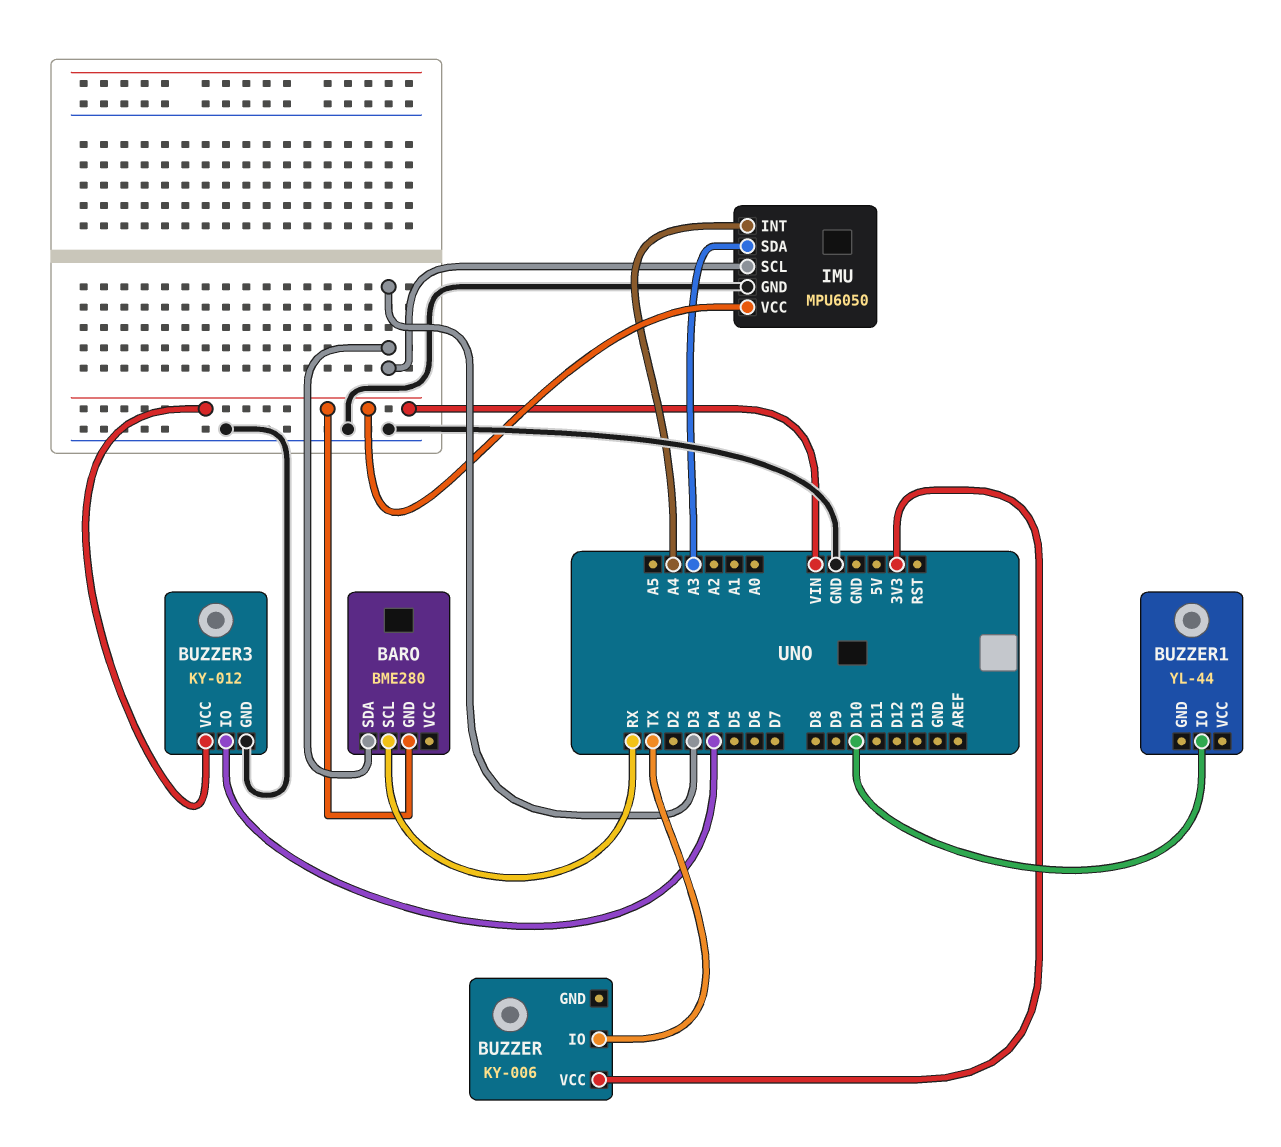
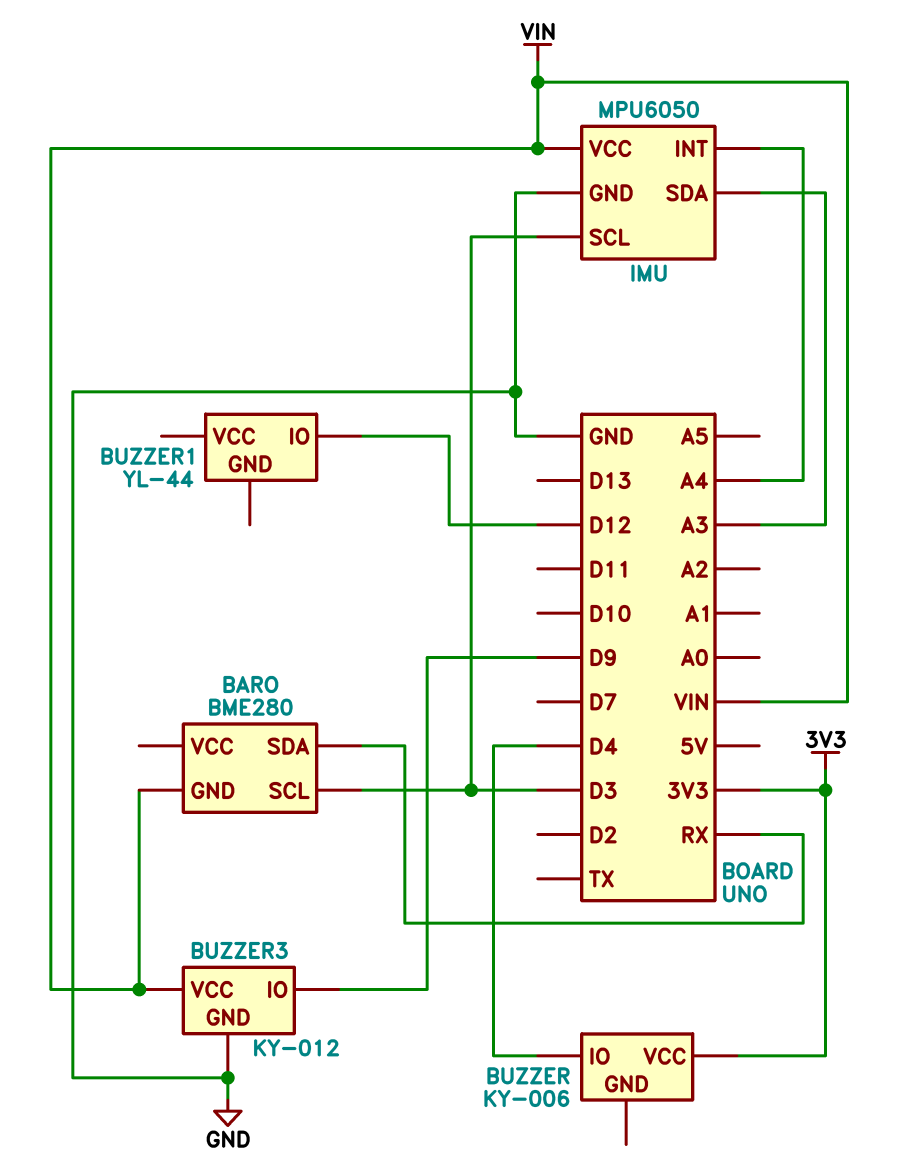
BARO pin SCL: RX -> D3
BARO pin SDA: D3 -> RX
BUZZER pin IO: TX -> D4
BUZZER1 pin IO: D10 -> D12
BUZZER3 pin IO: D4 -> D9

